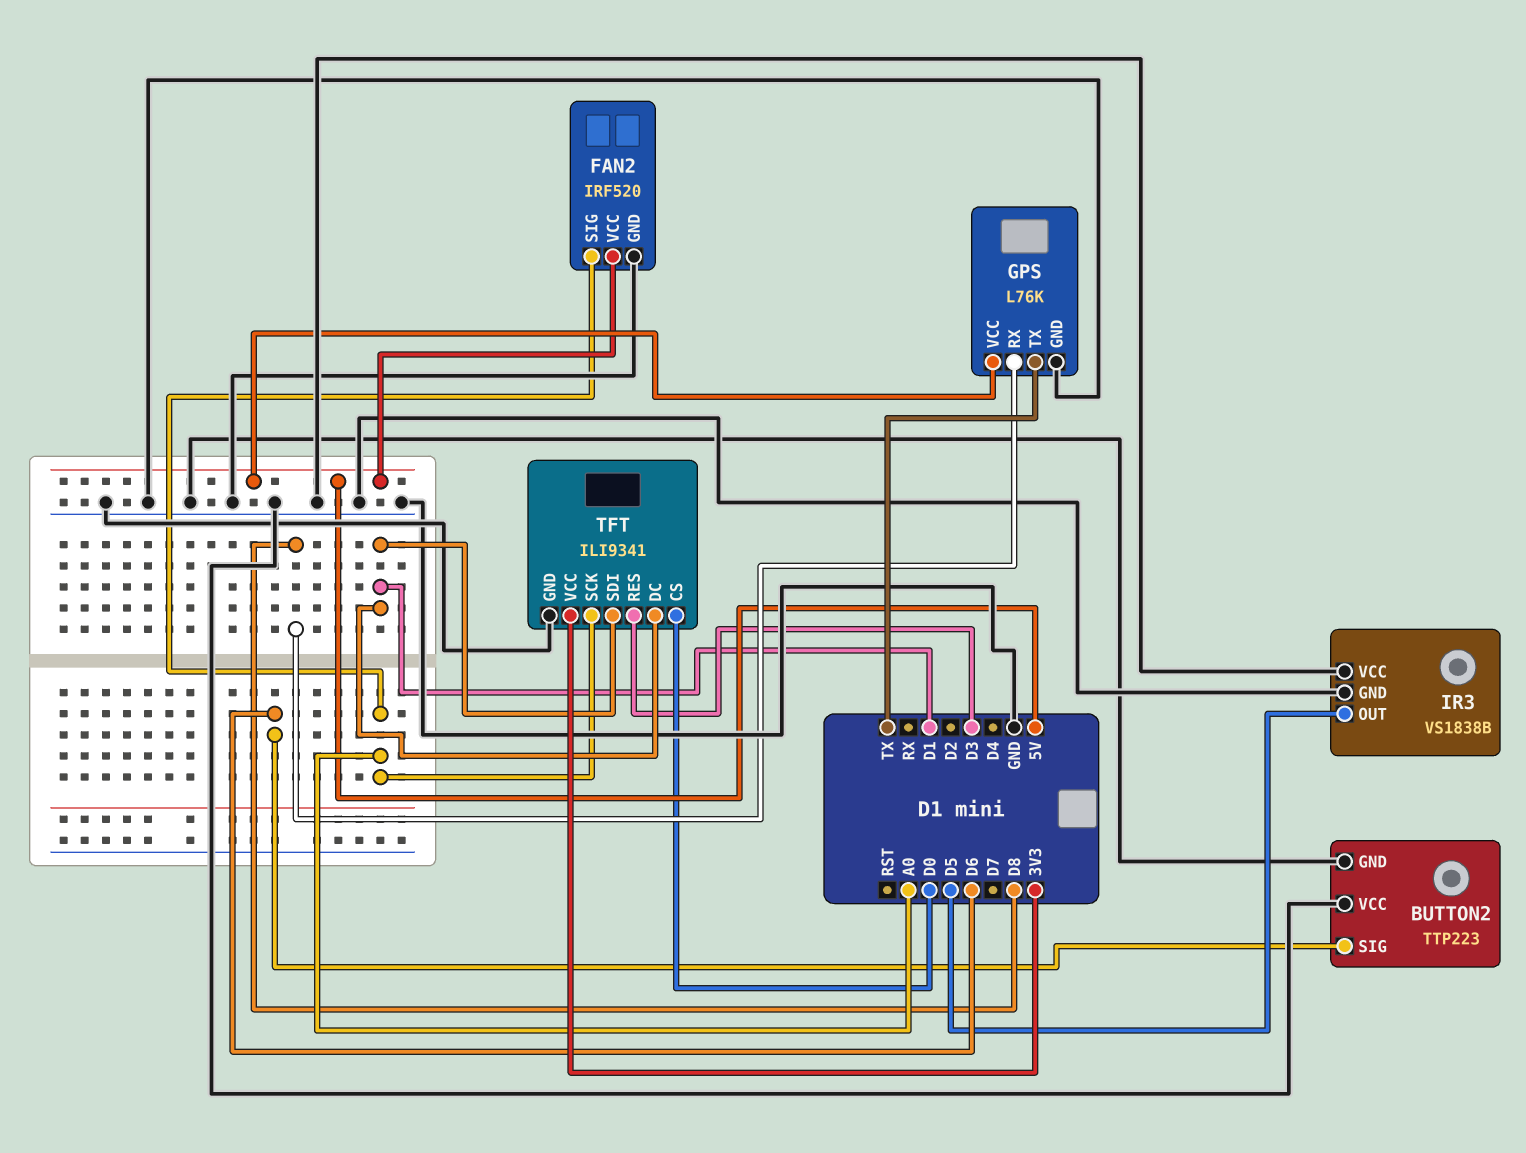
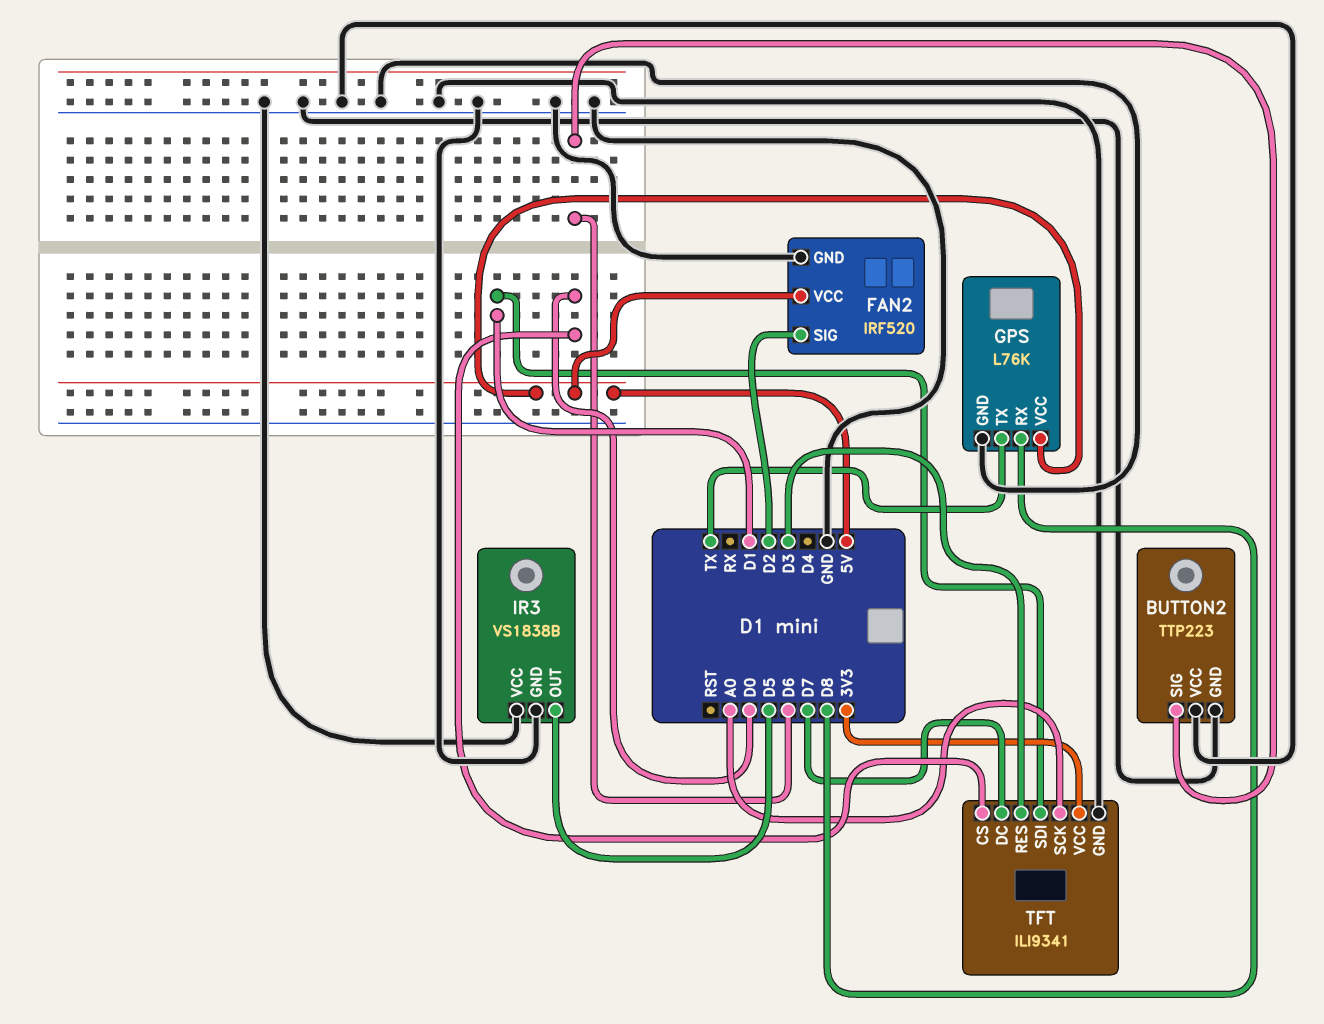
FAN2 pin SIG: A0 -> D2
TFT pin DC: D1 -> D7

